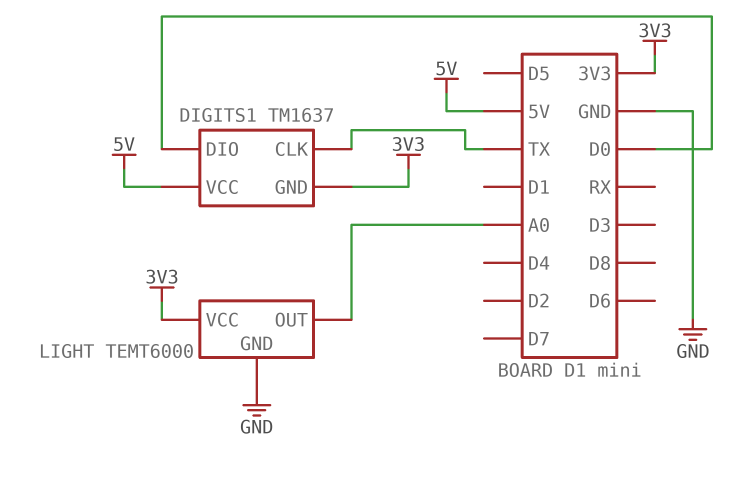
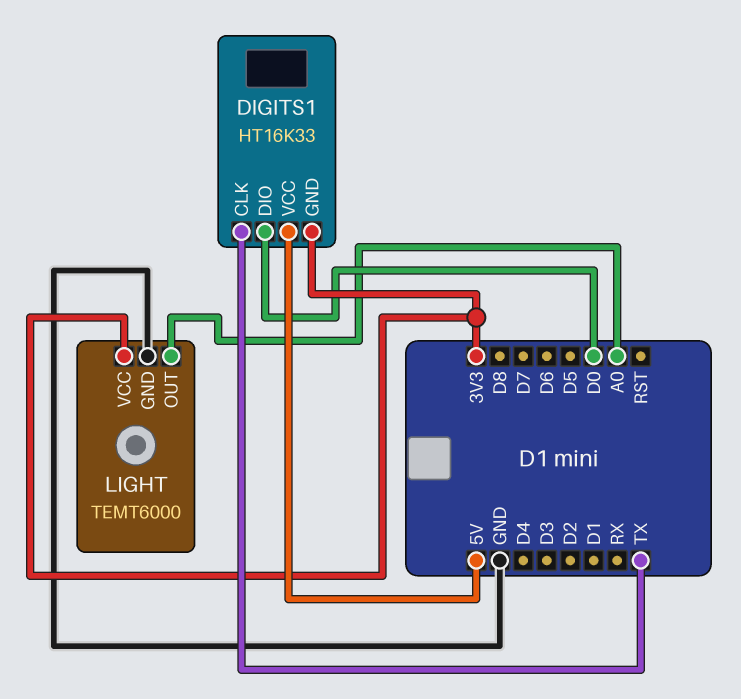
DIGITS1: TM1637 -> HT16K33

